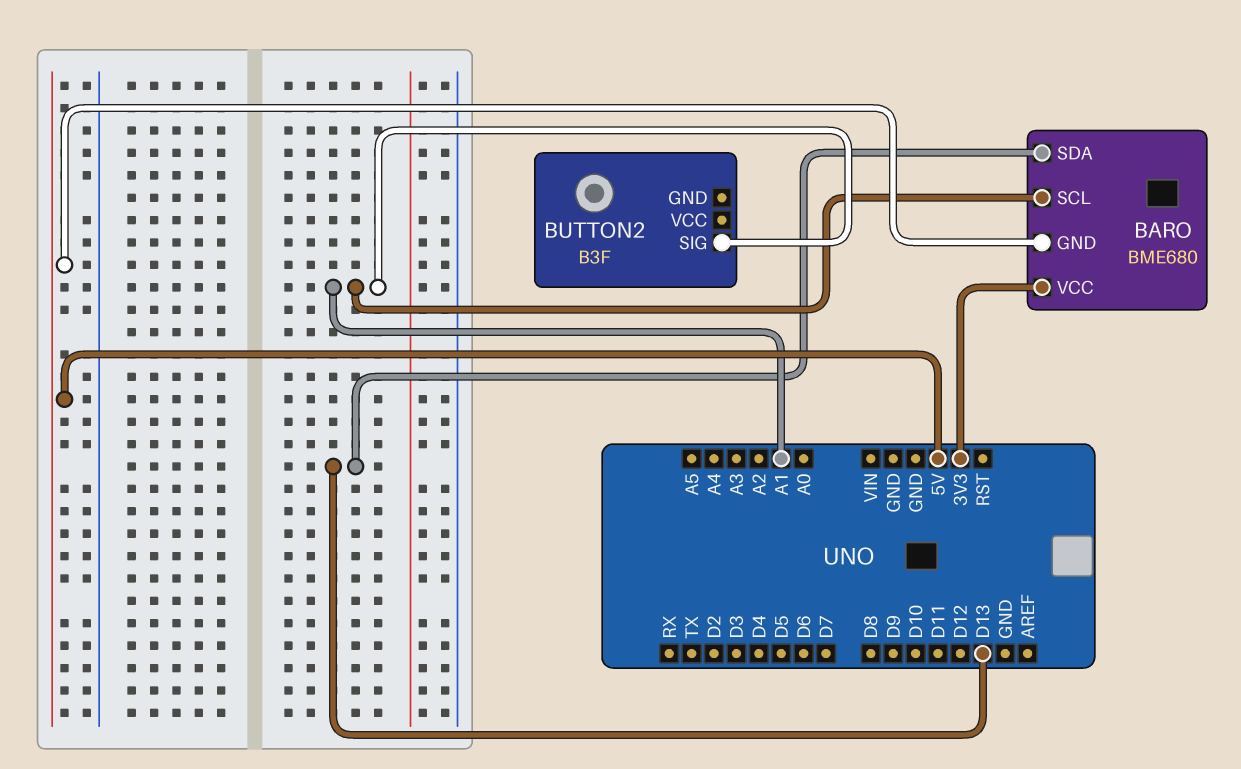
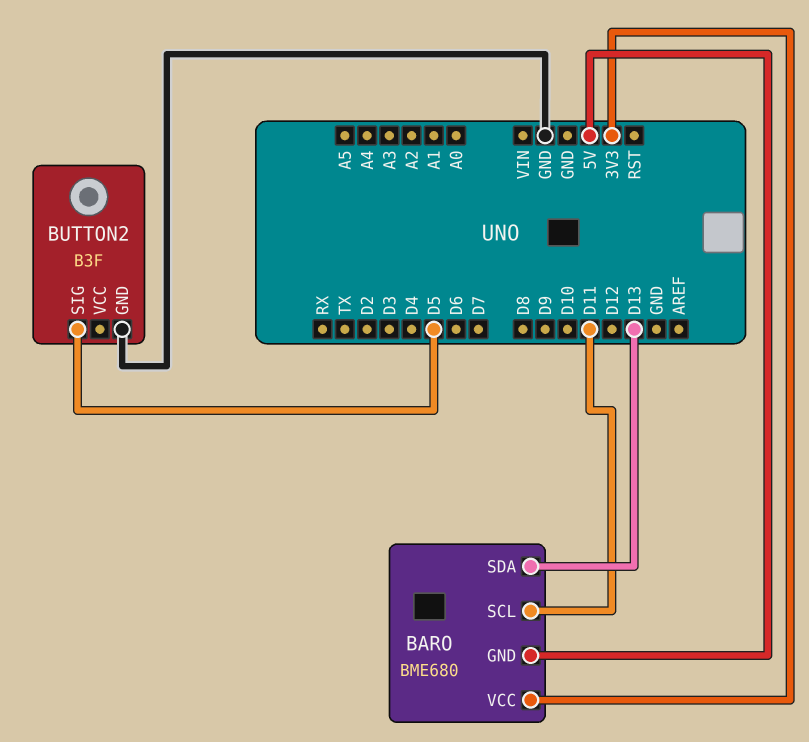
BARO pin SCL: A1 -> D11
BUTTON2 pin GND: none -> GND
BUTTON2 pin SIG: A1 -> D5

